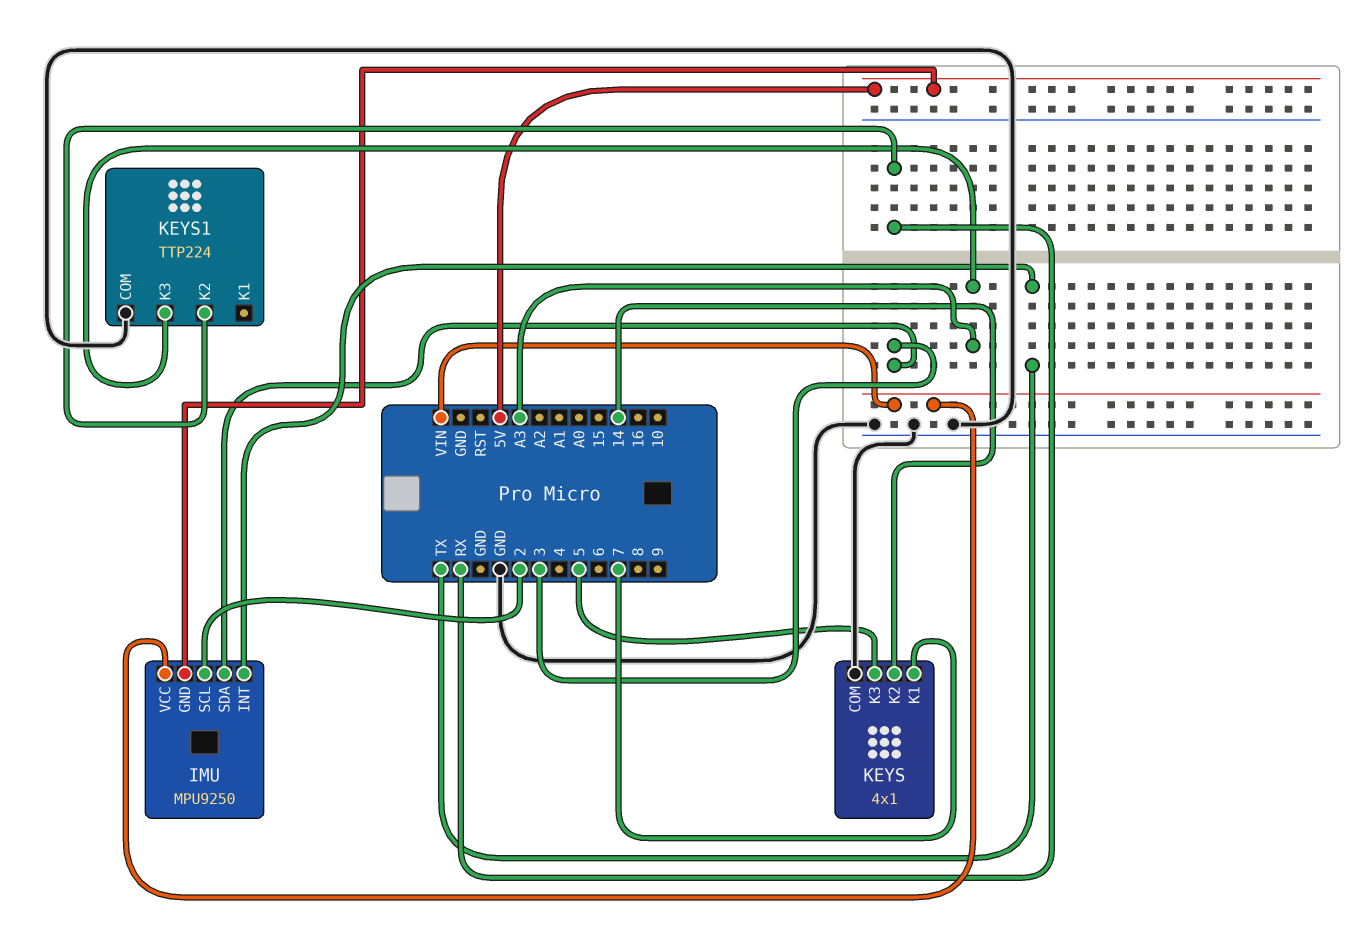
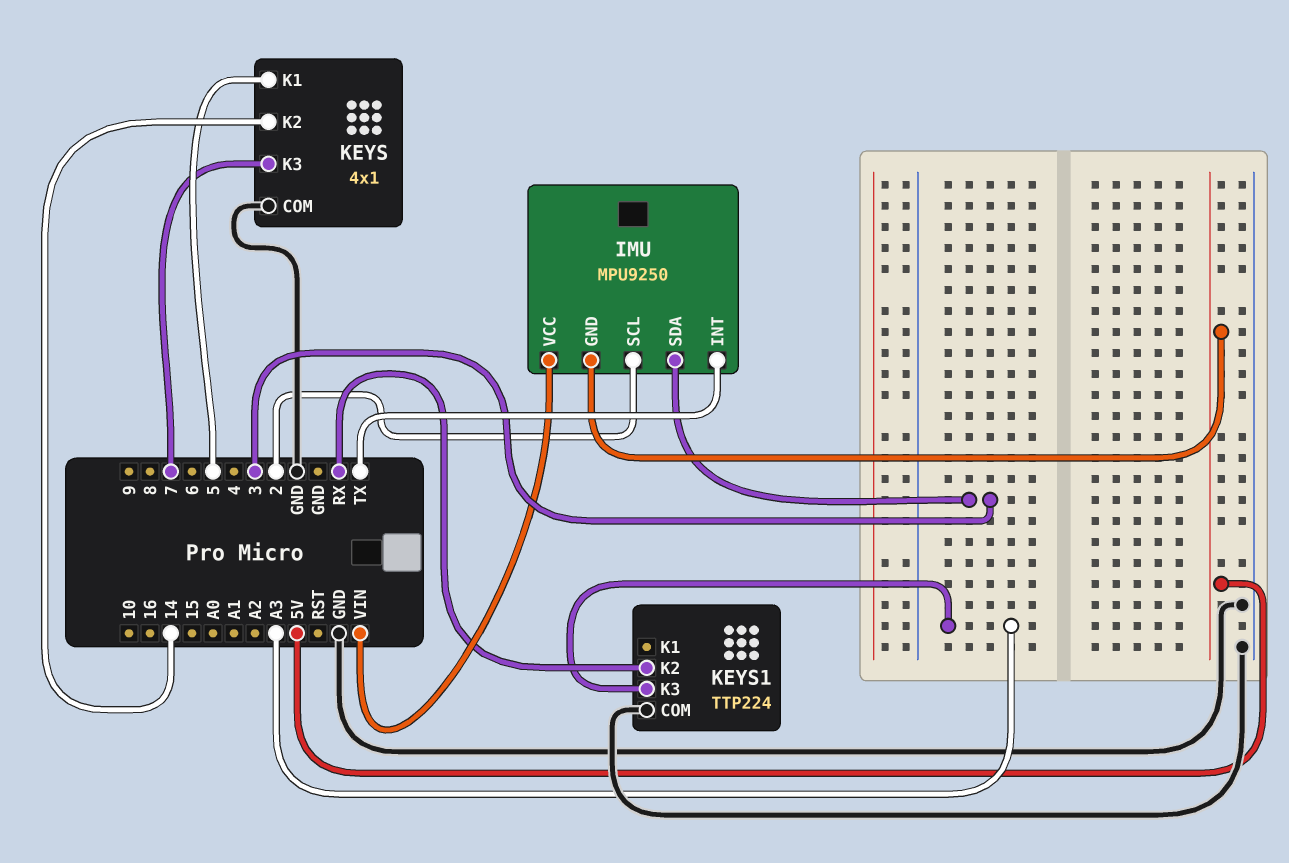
KEYS pin K1: 7 -> 5
KEYS pin K3: 5 -> 7

